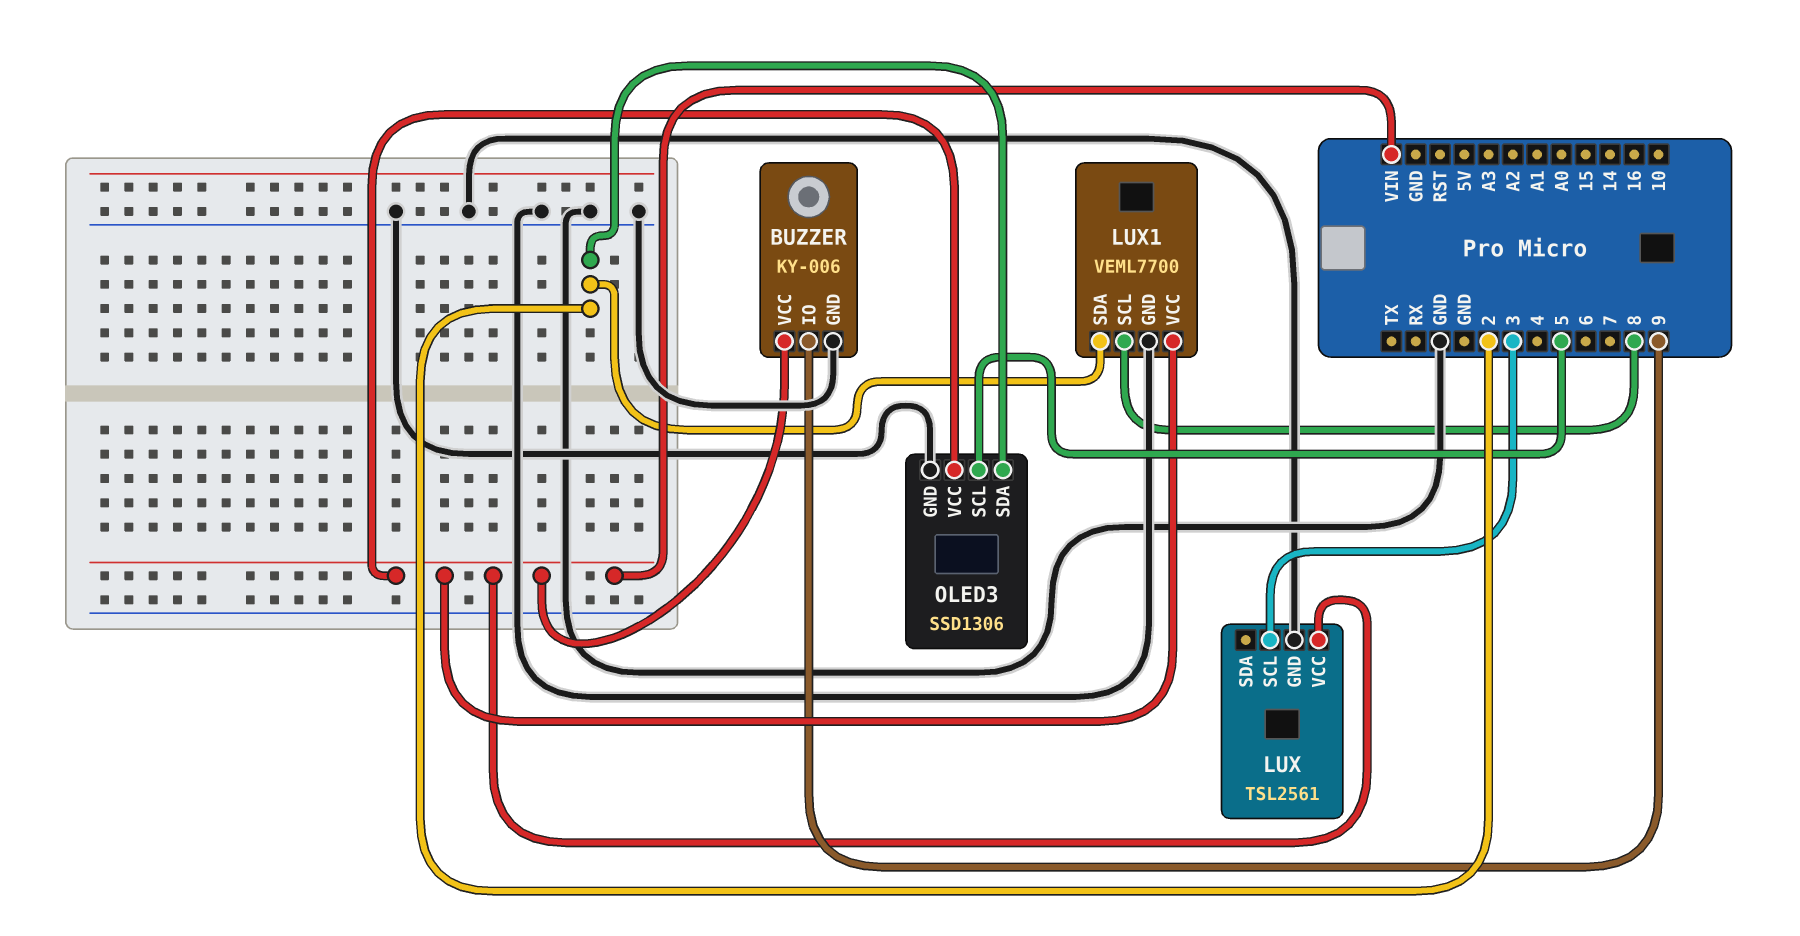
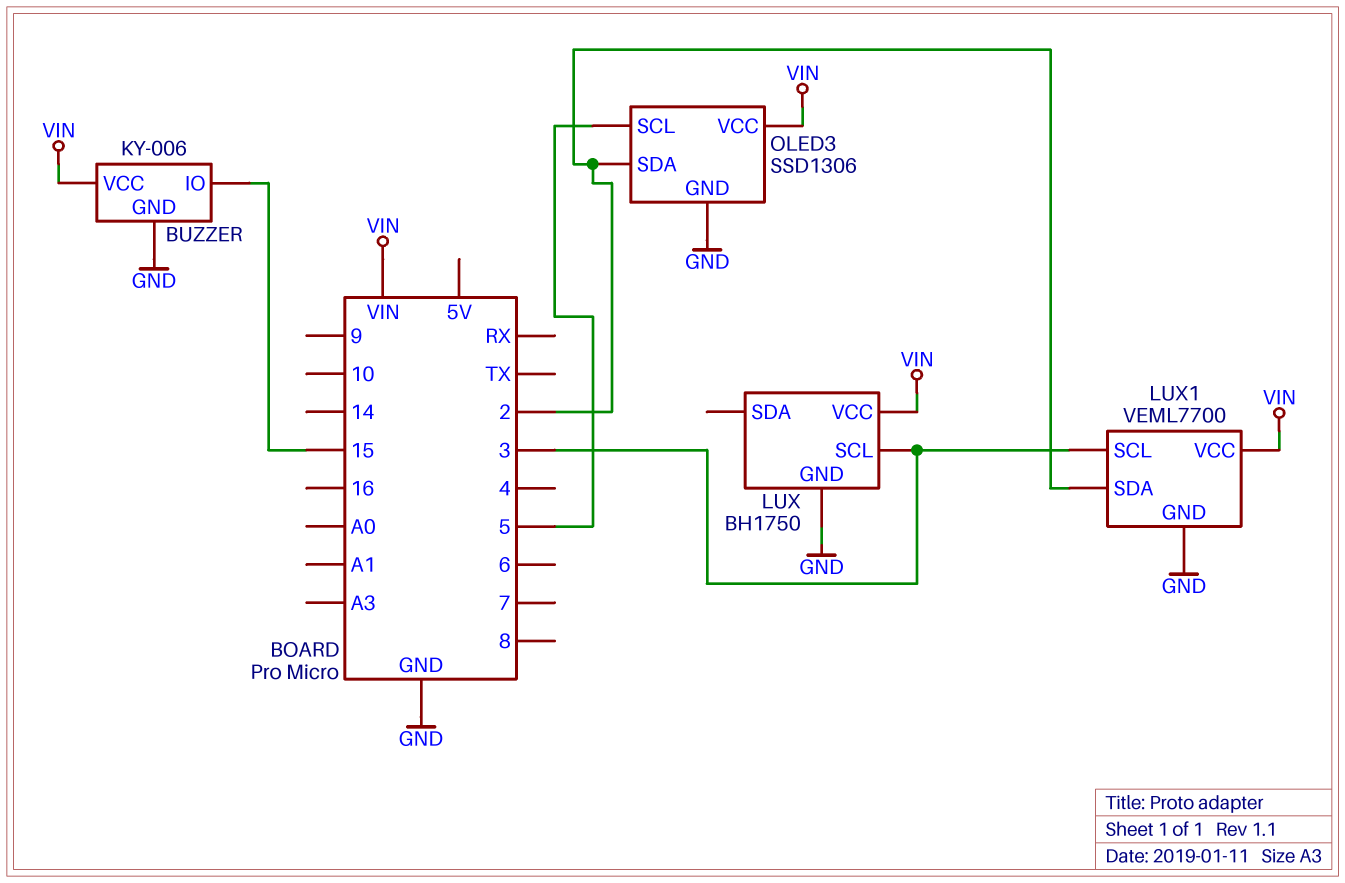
BUZZER pin IO: 9 -> 15
LUX: TSL2561 -> BH1750
LUX1 pin SCL: 8 -> 3

